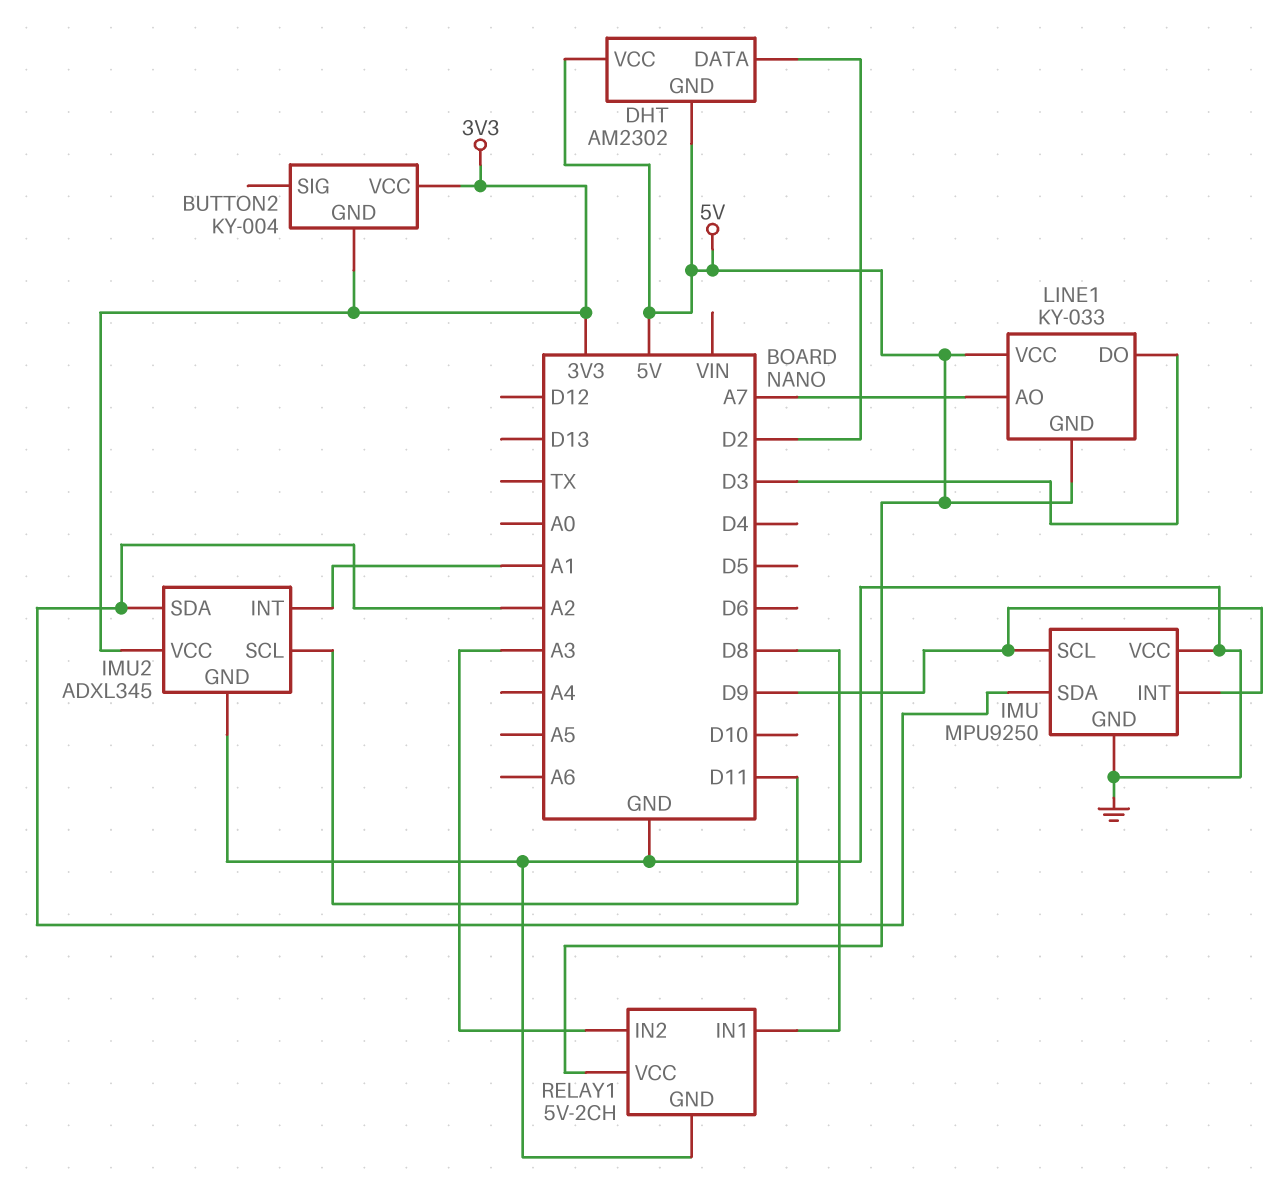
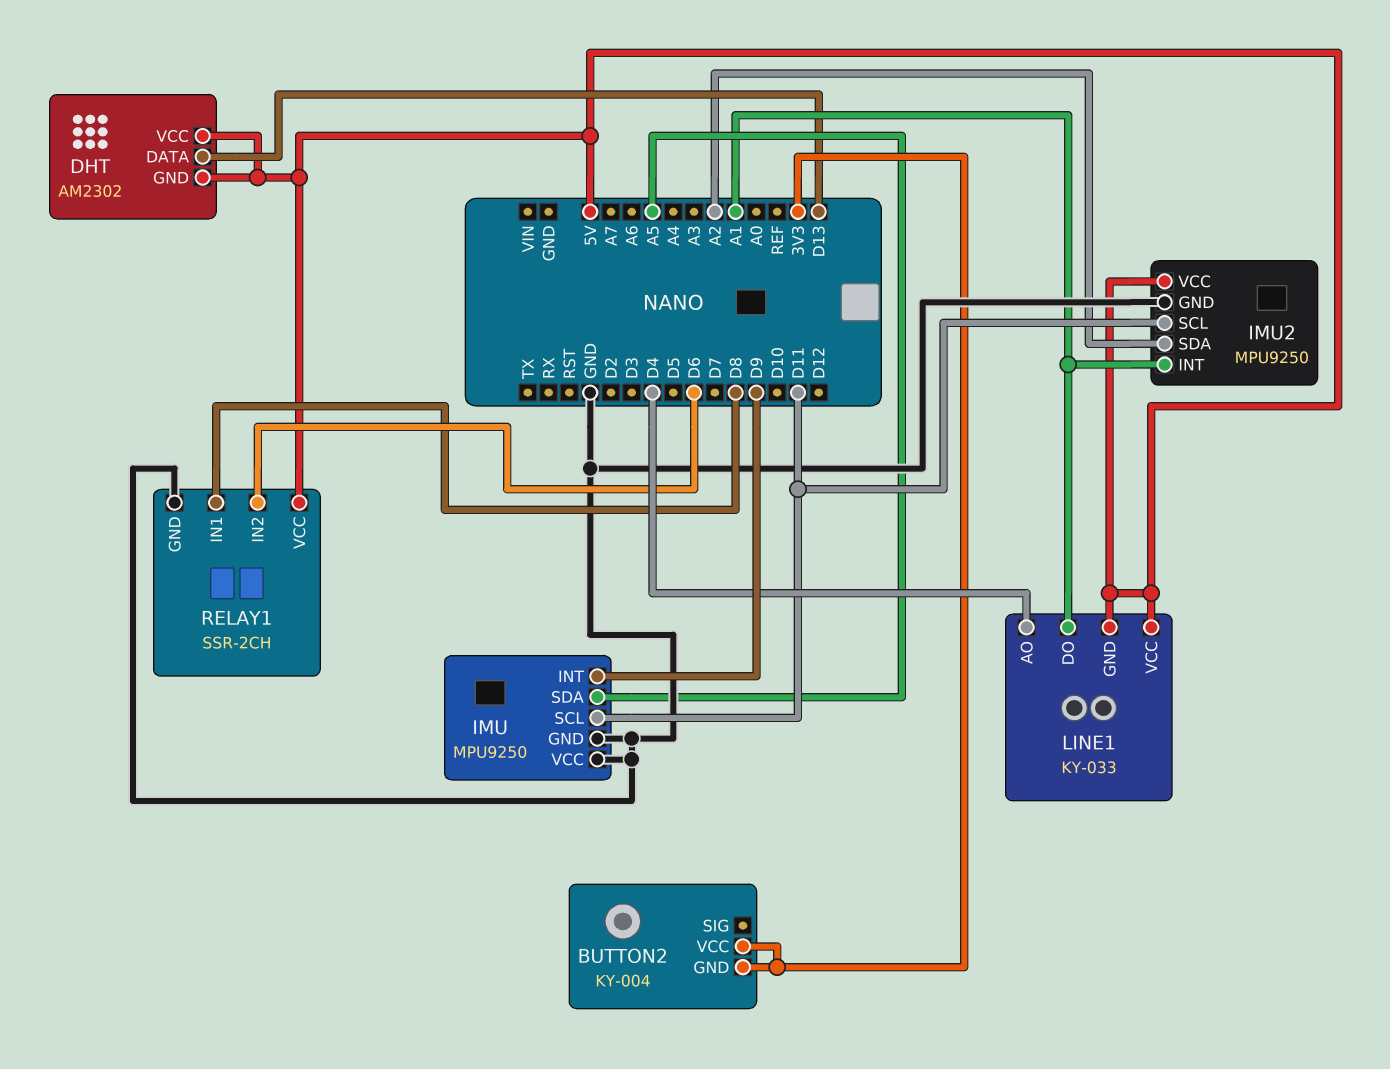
DHT pin DATA: D2 -> D13
IMU pin SCL: D9 -> D11
IMU pin SDA: A2 -> A5
IMU2: ADXL345 -> MPU9250
IMU2 pin VCC: 3V3 -> 5V
LINE1 pin AO: A7 -> D4
LINE1 pin DO: D3 -> A1
RELAY1: 5V-2CH -> SSR-2CH
RELAY1 pin IN2: A3 -> D6

